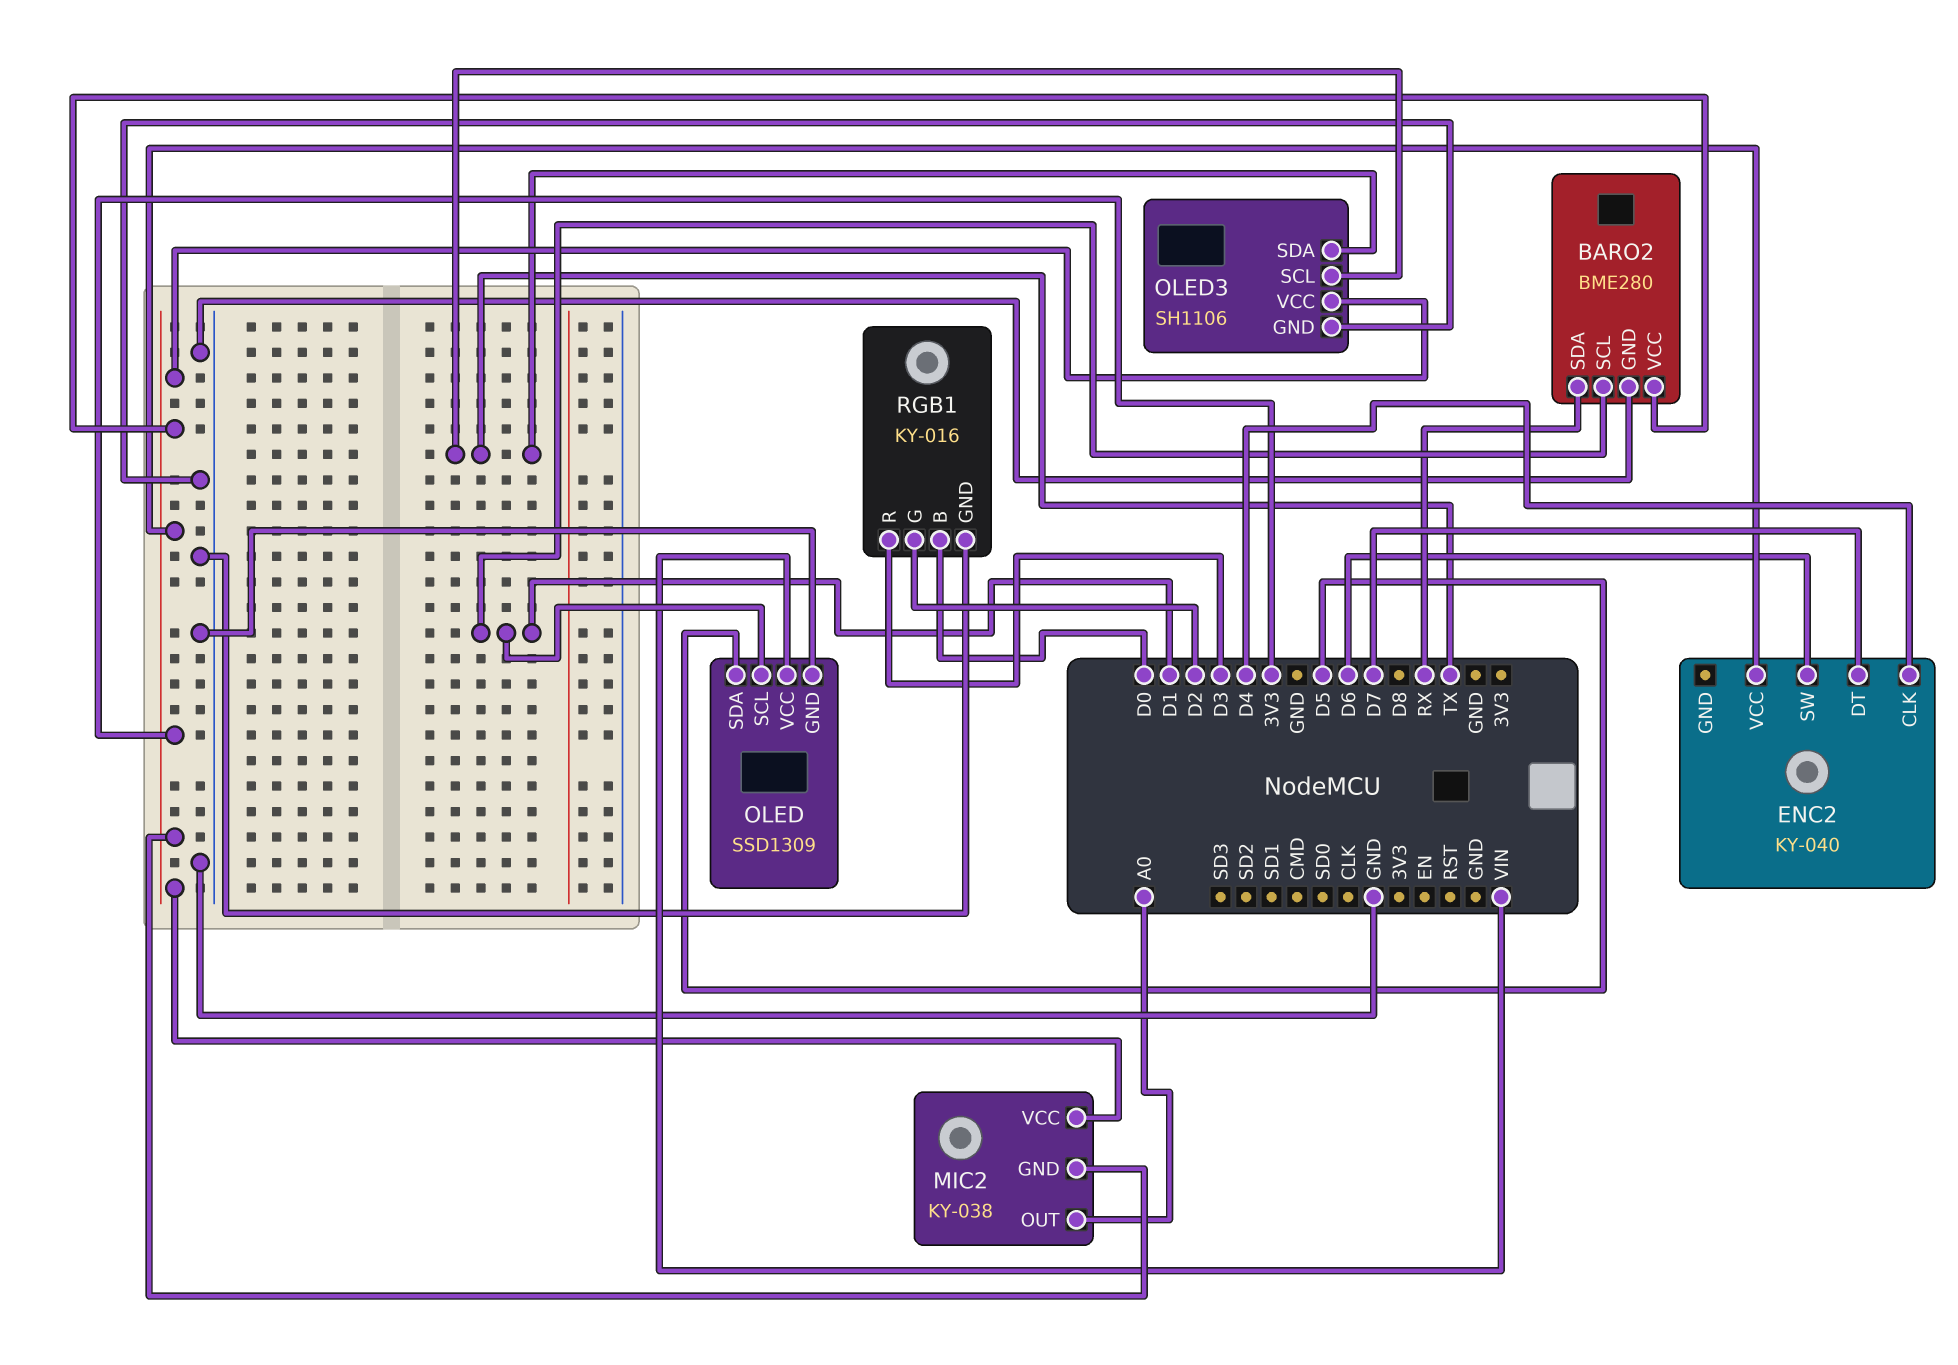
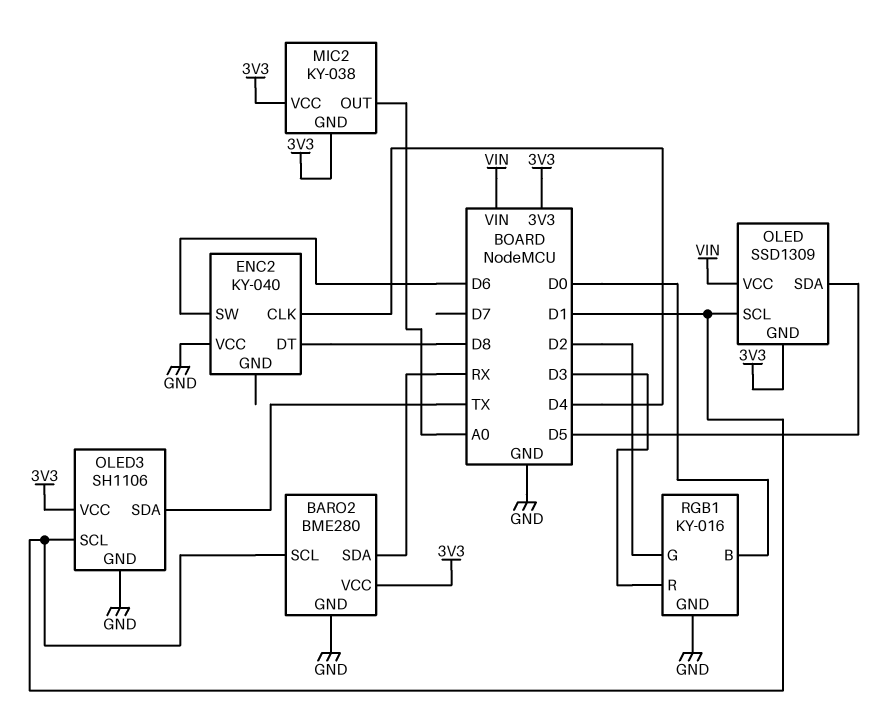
ENC2 pin DT: D7 -> D8
ENC2 pin VCC: 3V3 -> GND
OLED pin GND: GND -> 3V3
OLED3 pin SCL: TX -> D1

